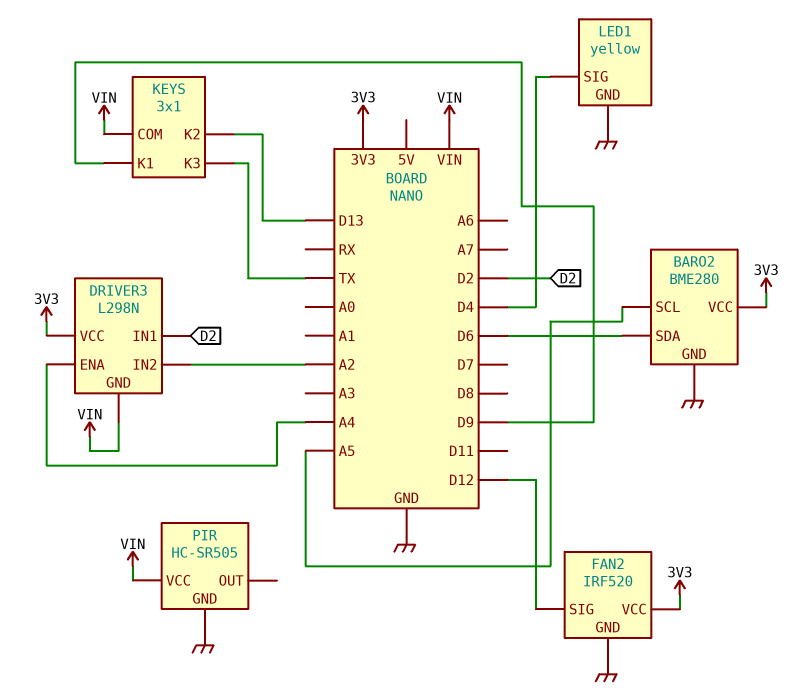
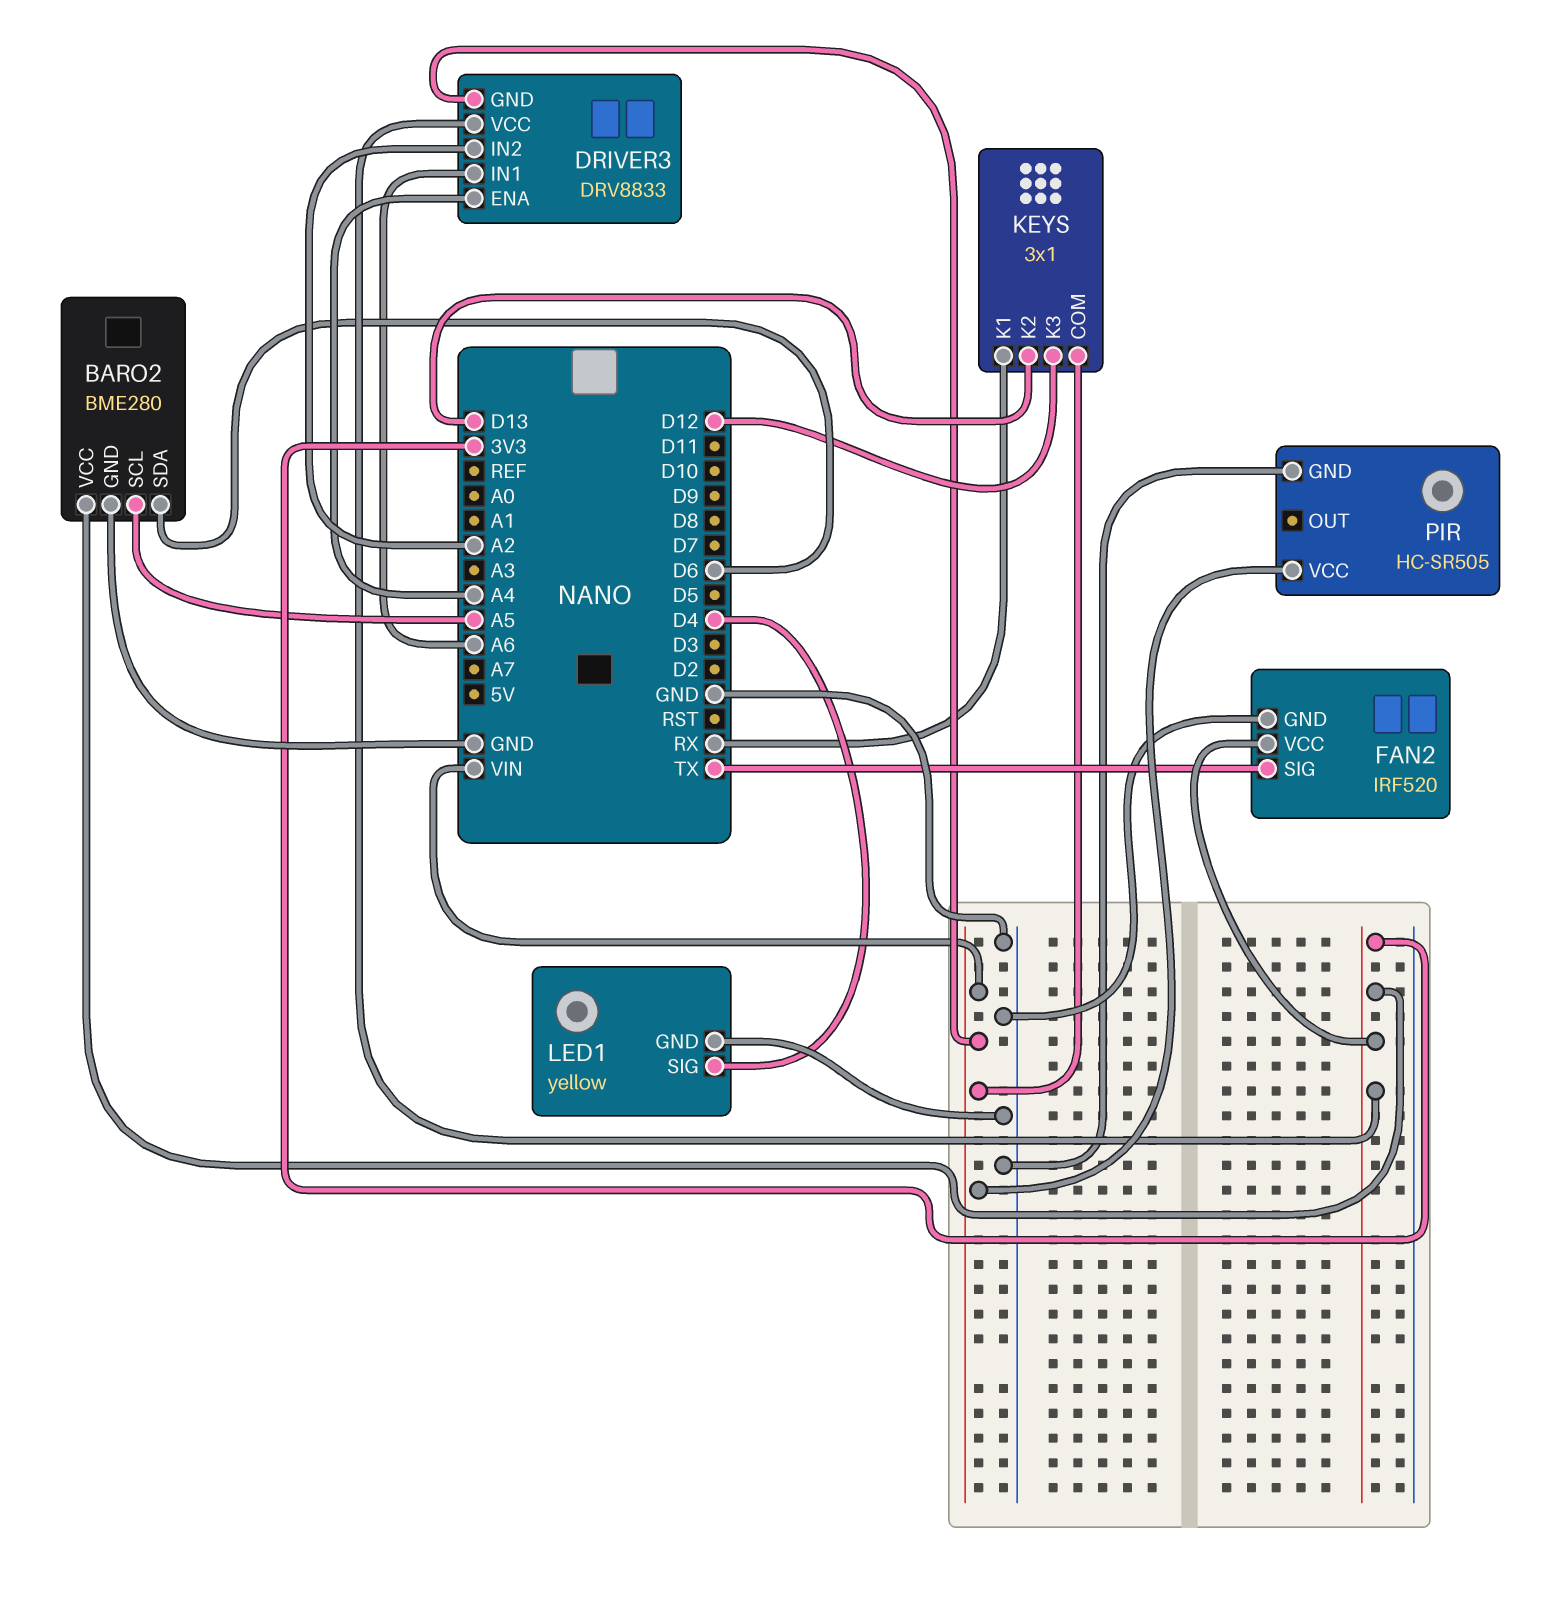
DRIVER3: L298N -> DRV8833
DRIVER3 pin IN1: D2 -> A6
FAN2 pin SIG: D12 -> TX
KEYS pin K1: D9 -> RX
KEYS pin K3: TX -> D12

